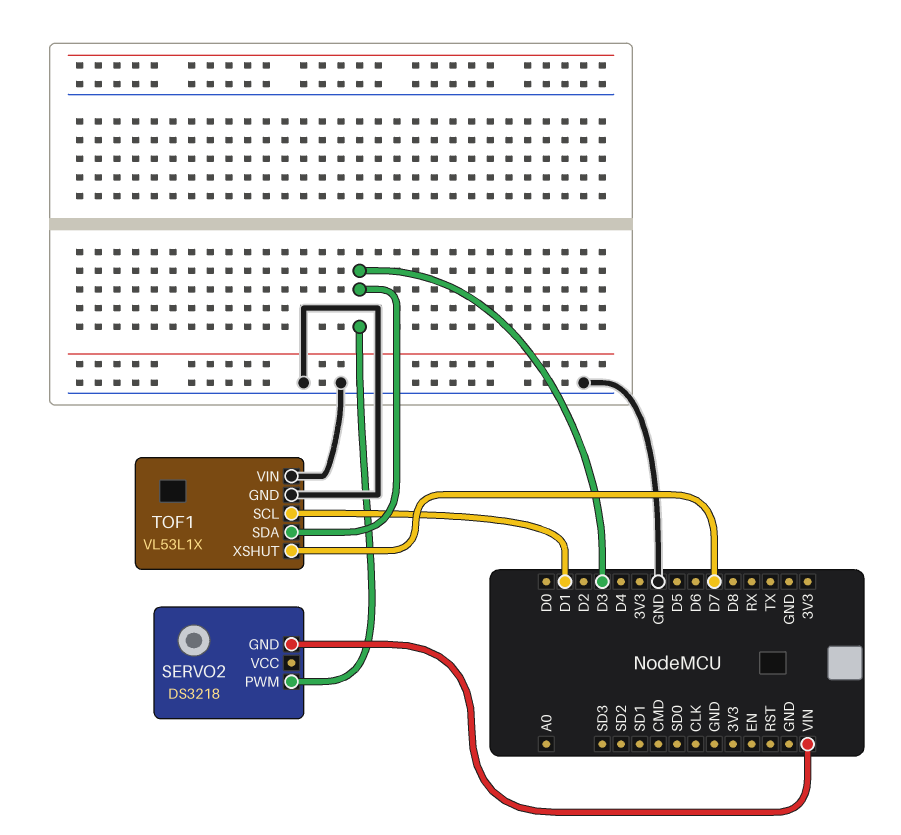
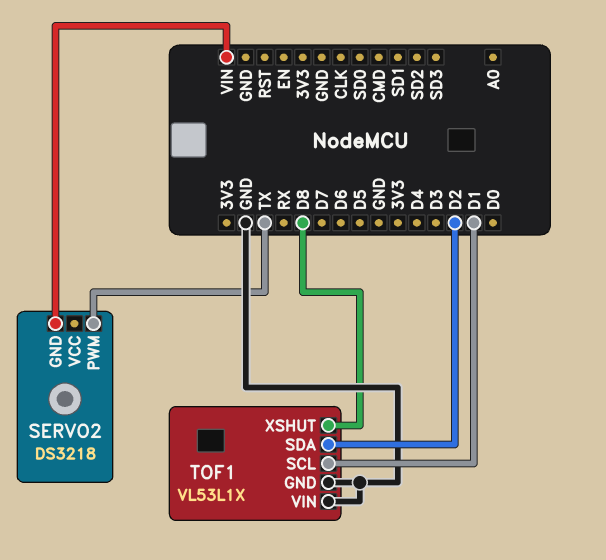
SERVO2 pin PWM: D3 -> TX
TOF1 pin SDA: D3 -> D2
TOF1 pin XSHUT: D7 -> D8

